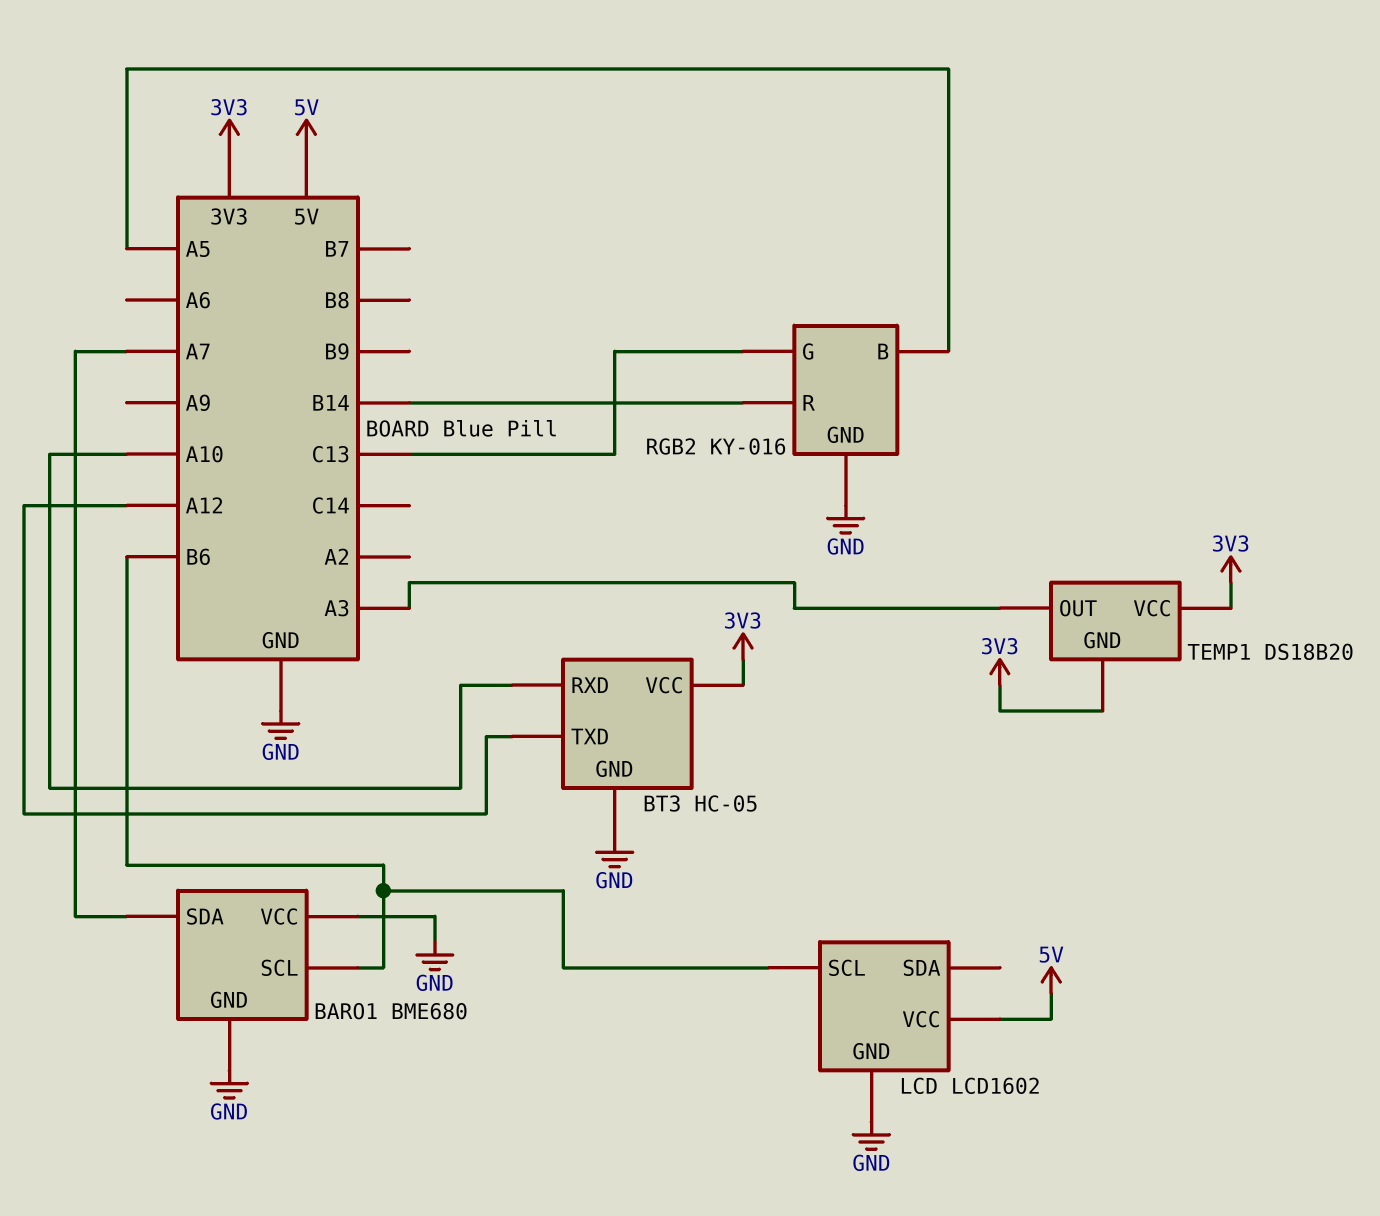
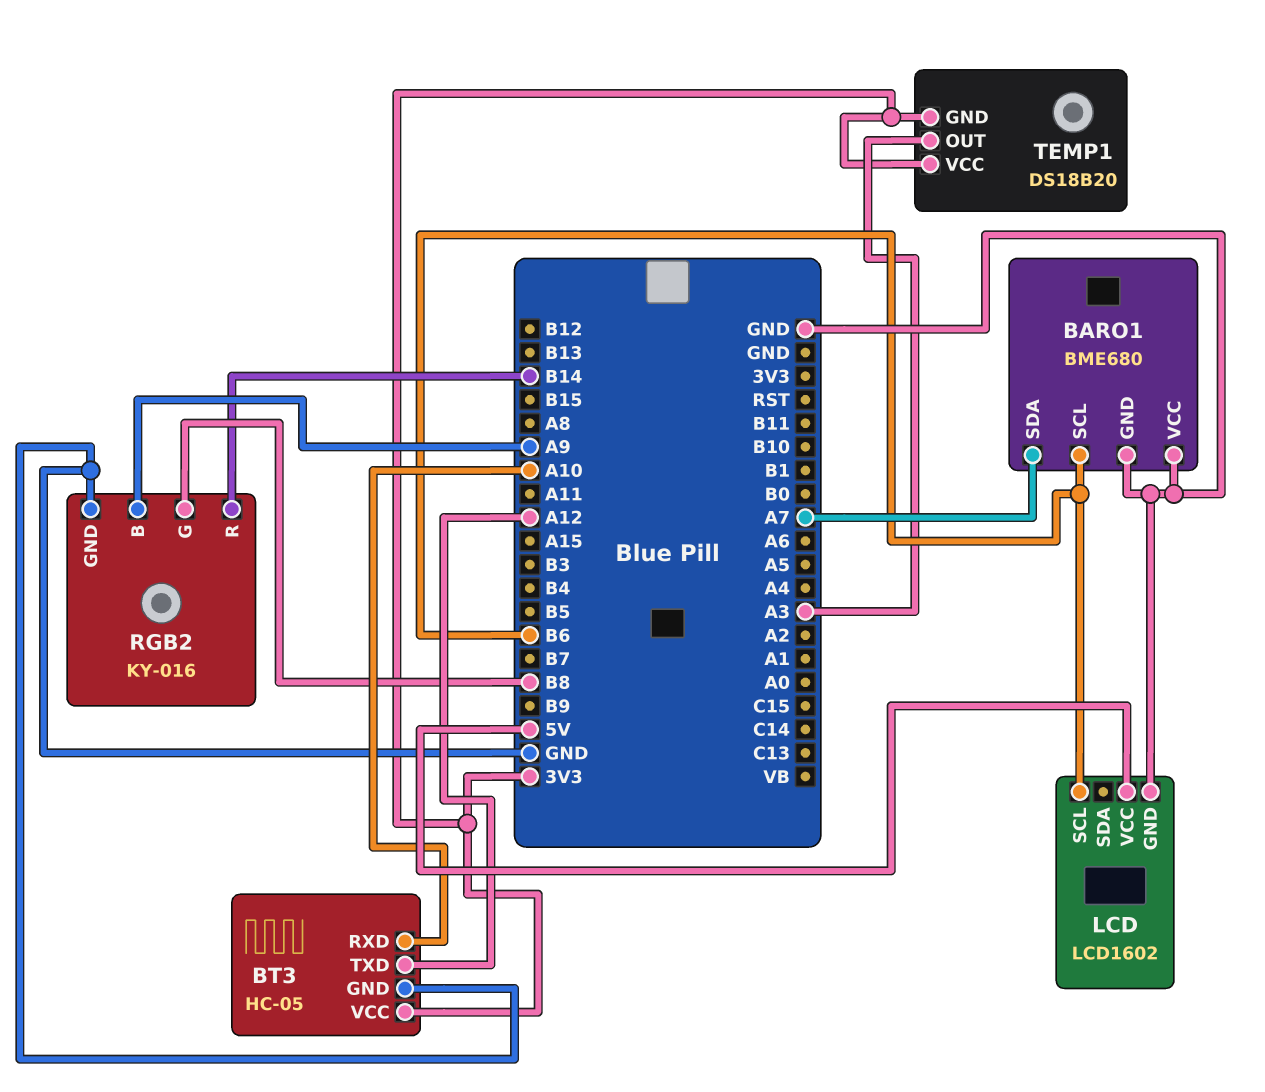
RGB2 pin B: A5 -> A9
RGB2 pin G: C13 -> B8

